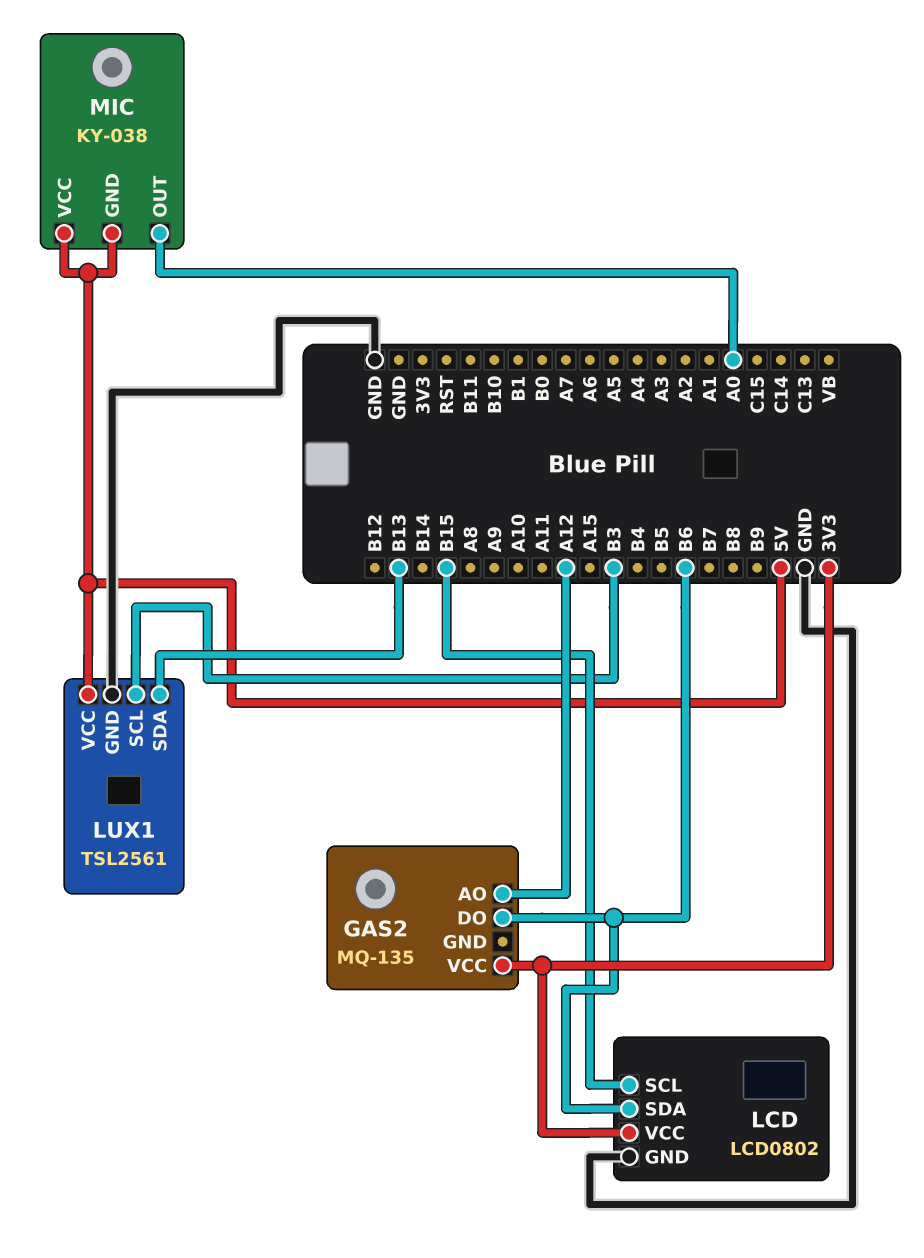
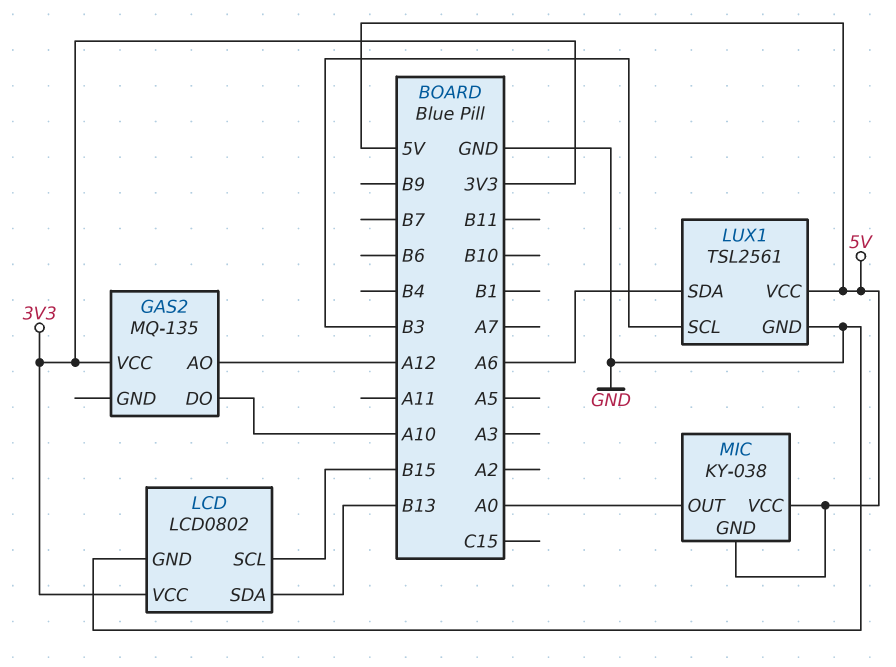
GAS2 pin DO: B6 -> A10
LCD pin SDA: B6 -> B13
LUX1 pin SDA: B13 -> A6

